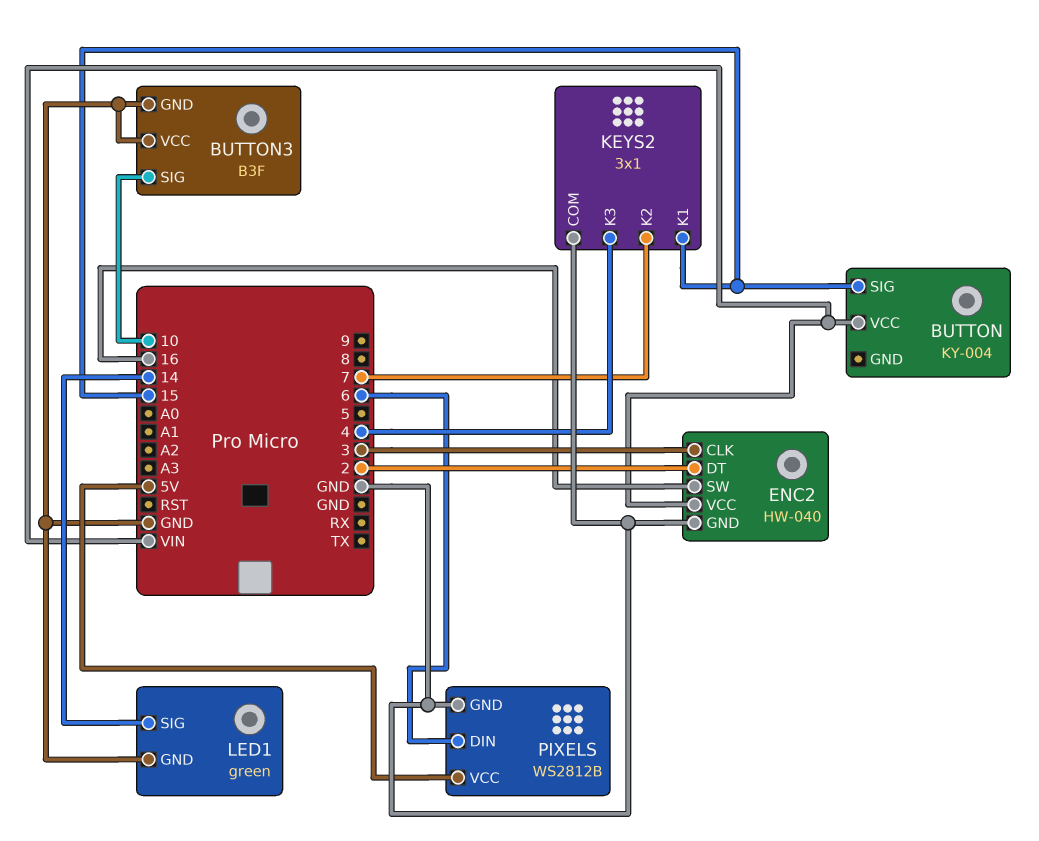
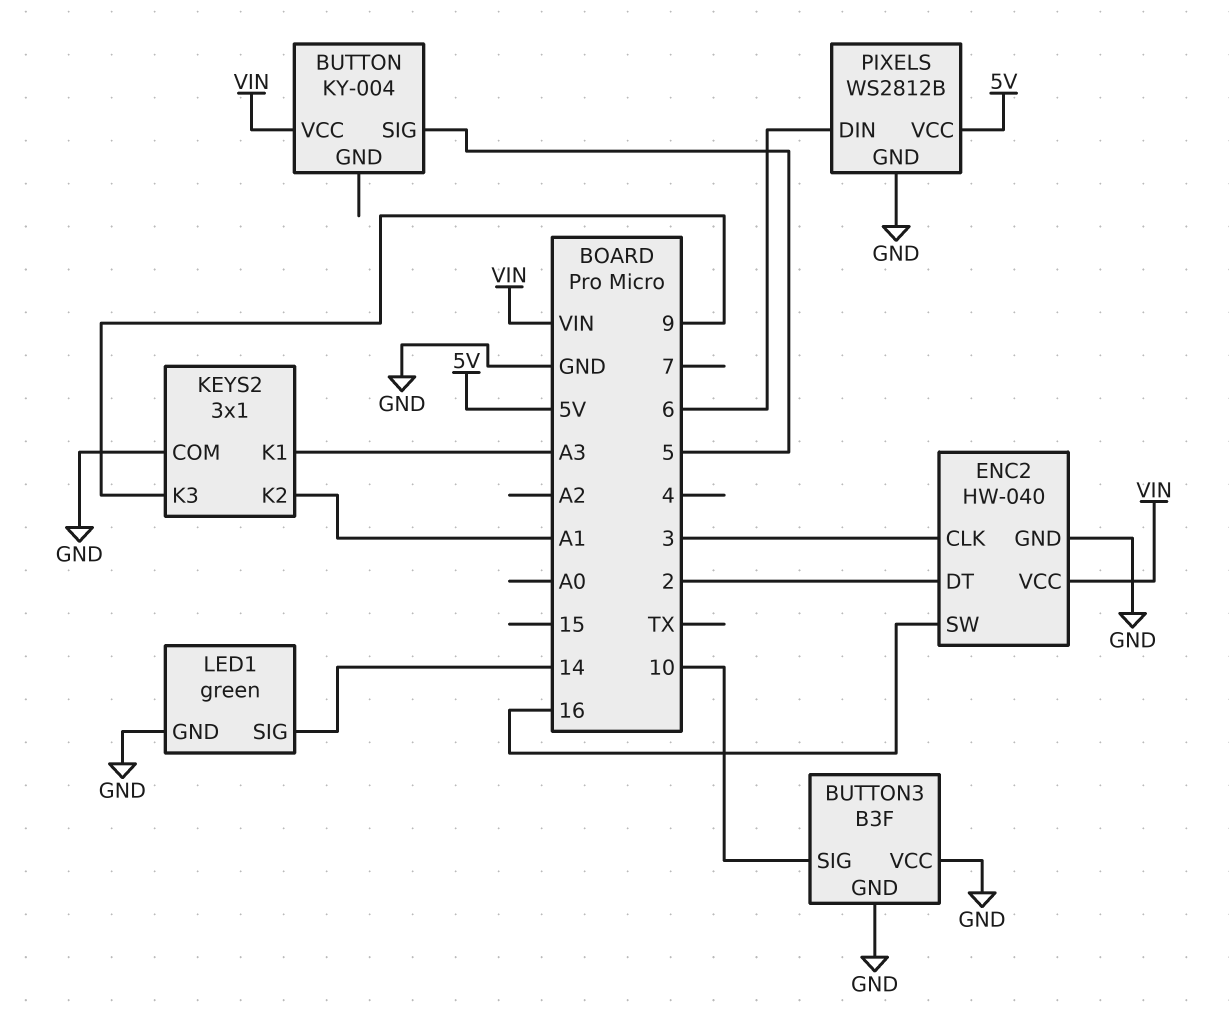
BUTTON pin SIG: 15 -> 5
KEYS2 pin K1: 15 -> A3
KEYS2 pin K2: 7 -> A1
KEYS2 pin K3: 4 -> 9

